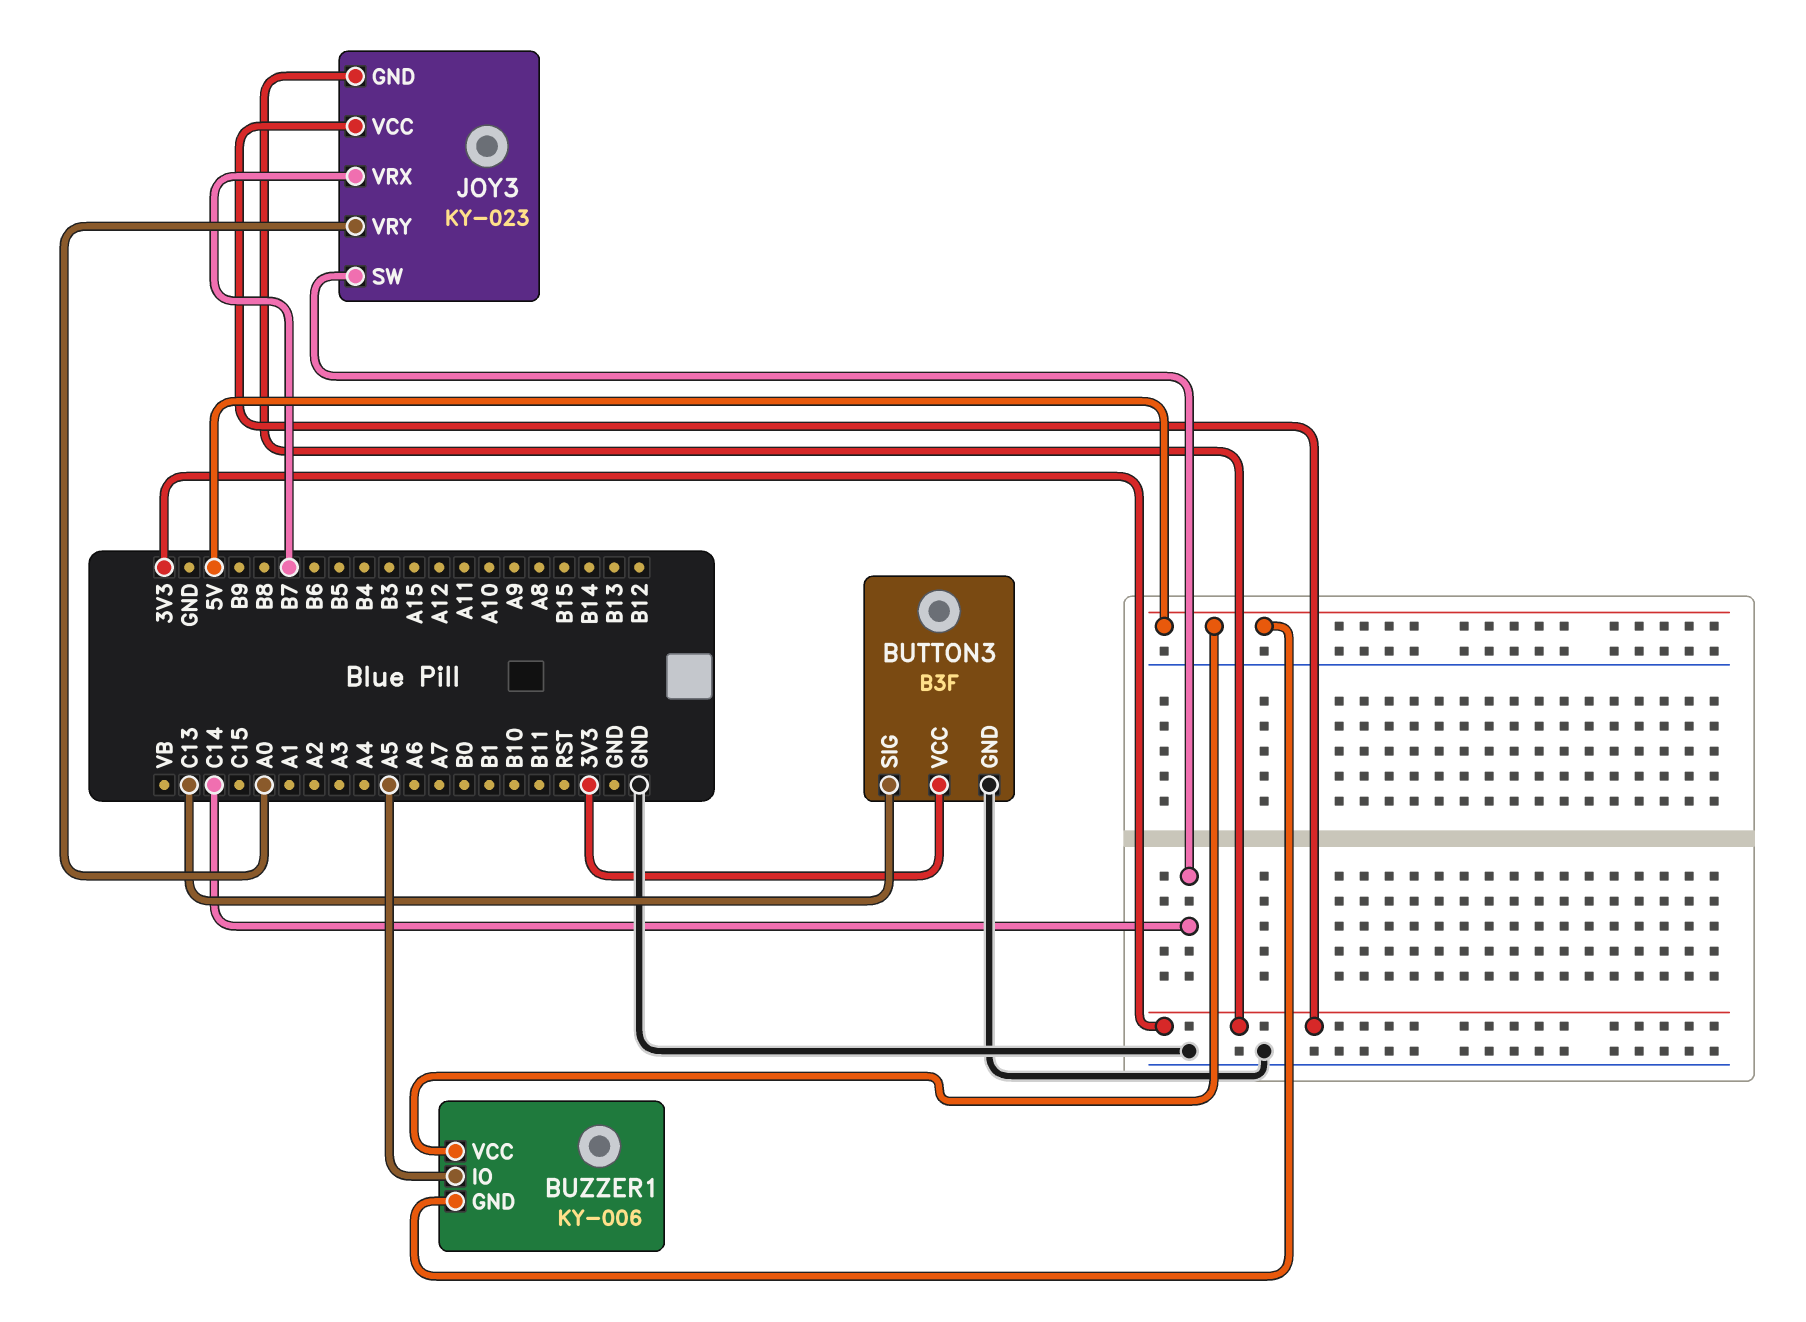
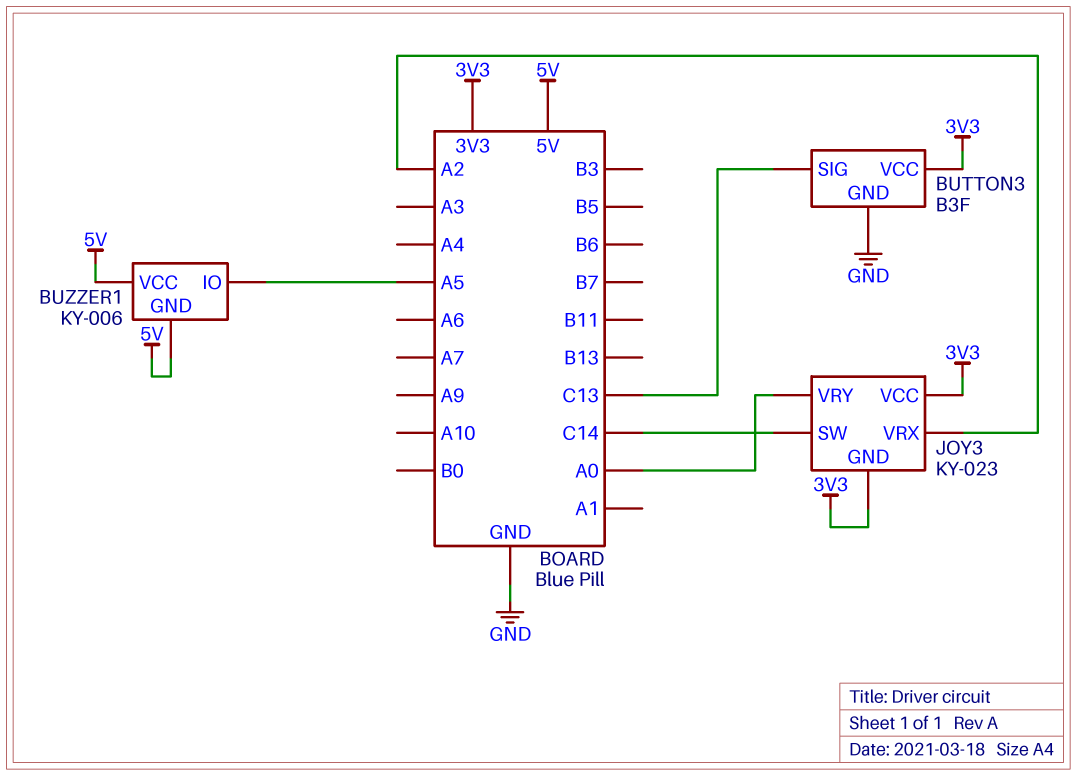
JOY3 pin VRX: B7 -> A2

